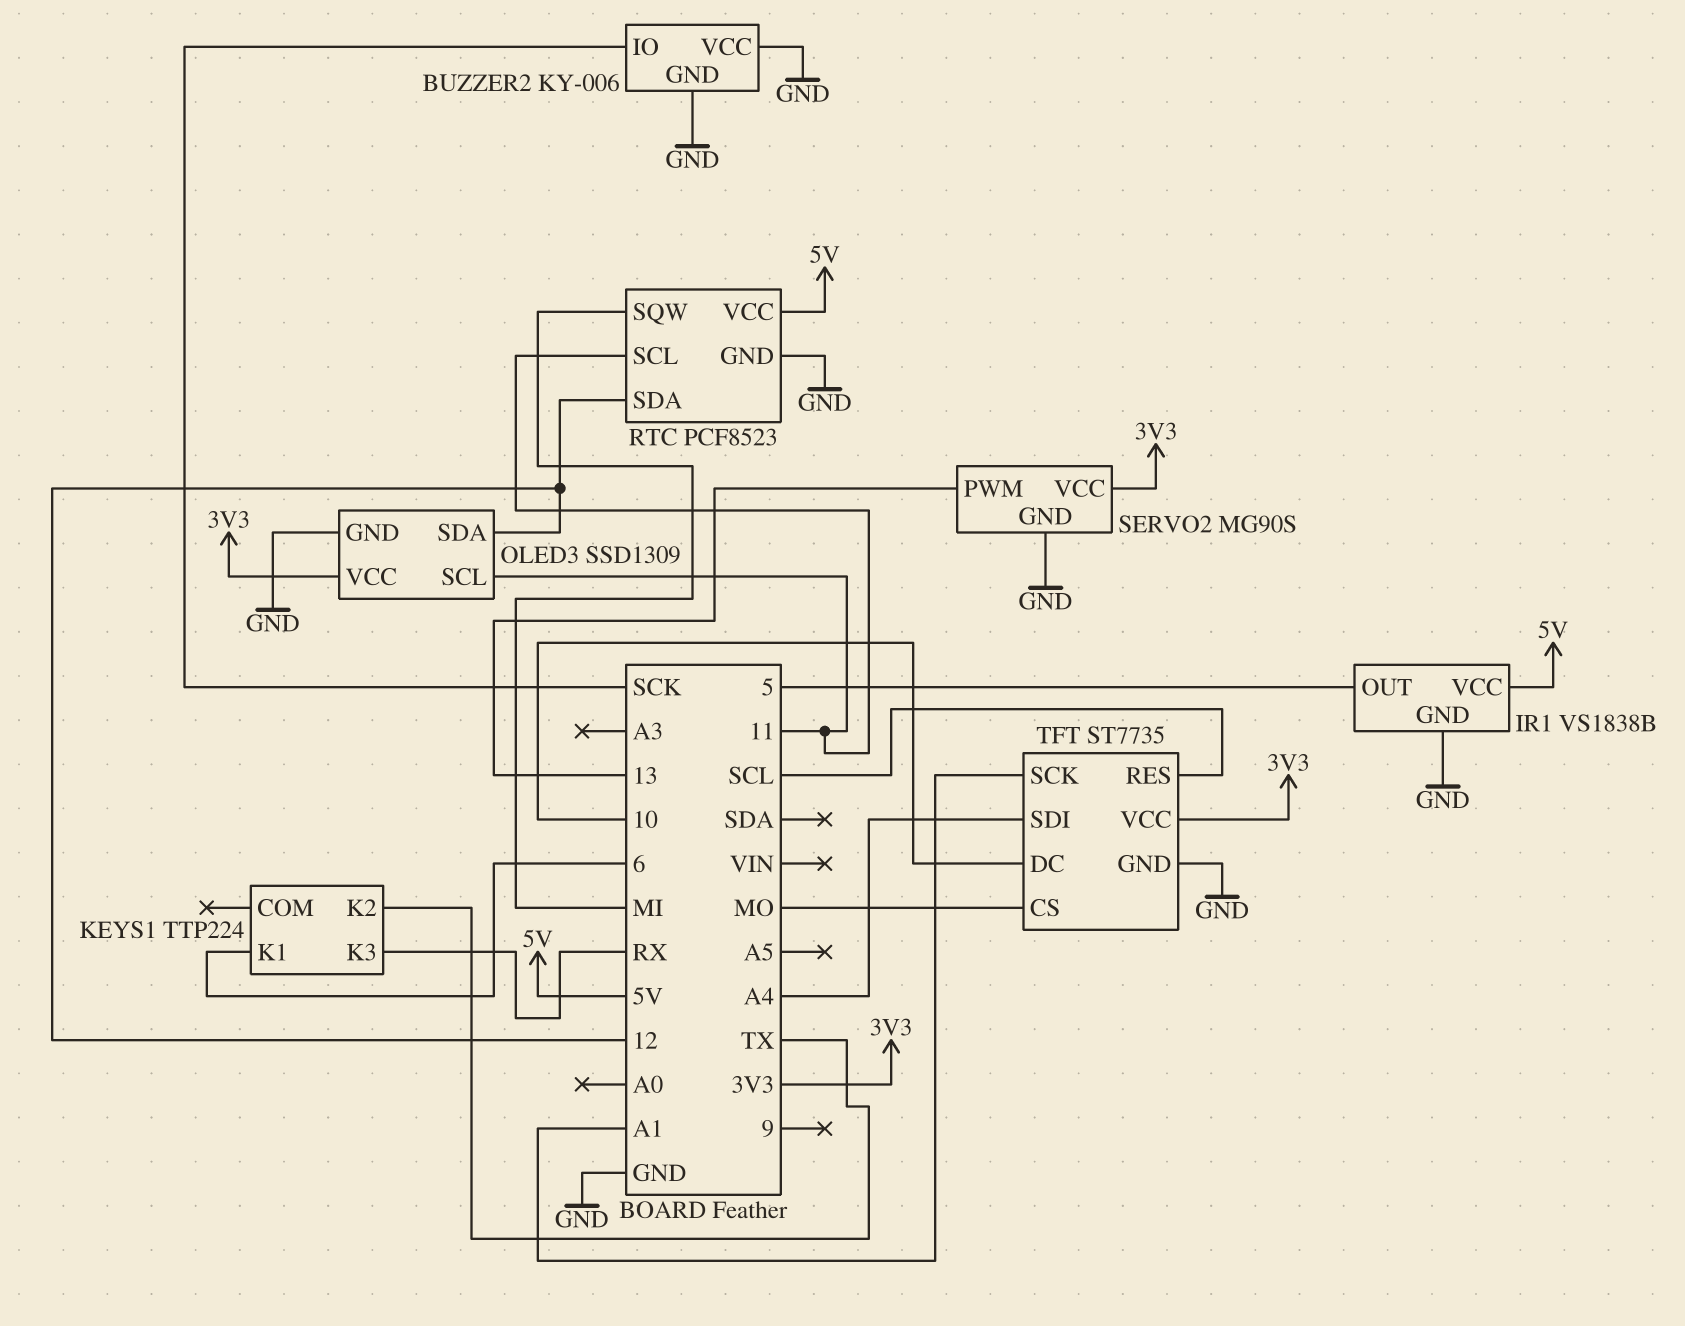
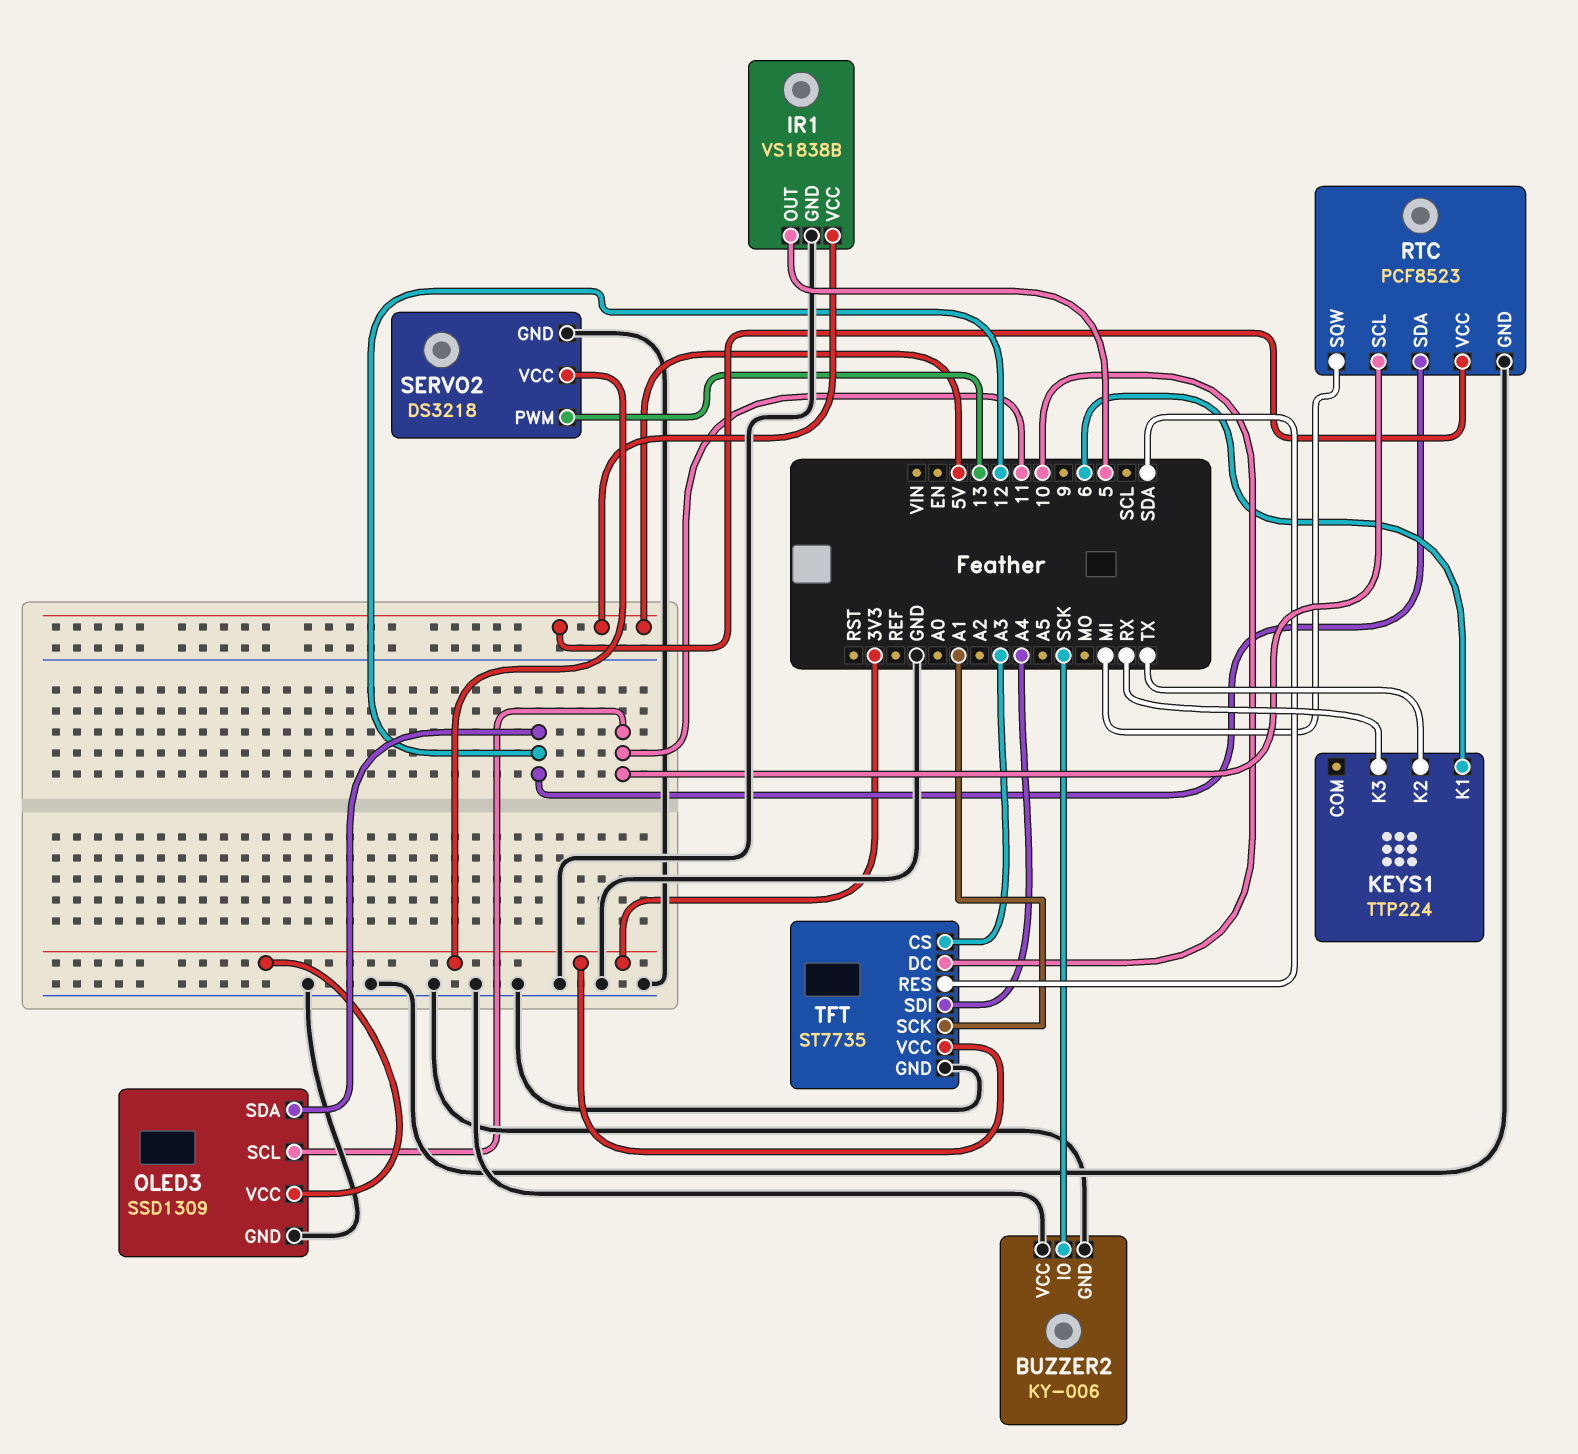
SERVO2: MG90S -> DS3218
TFT pin CS: MO -> A3
TFT pin RES: SCL -> SDA

